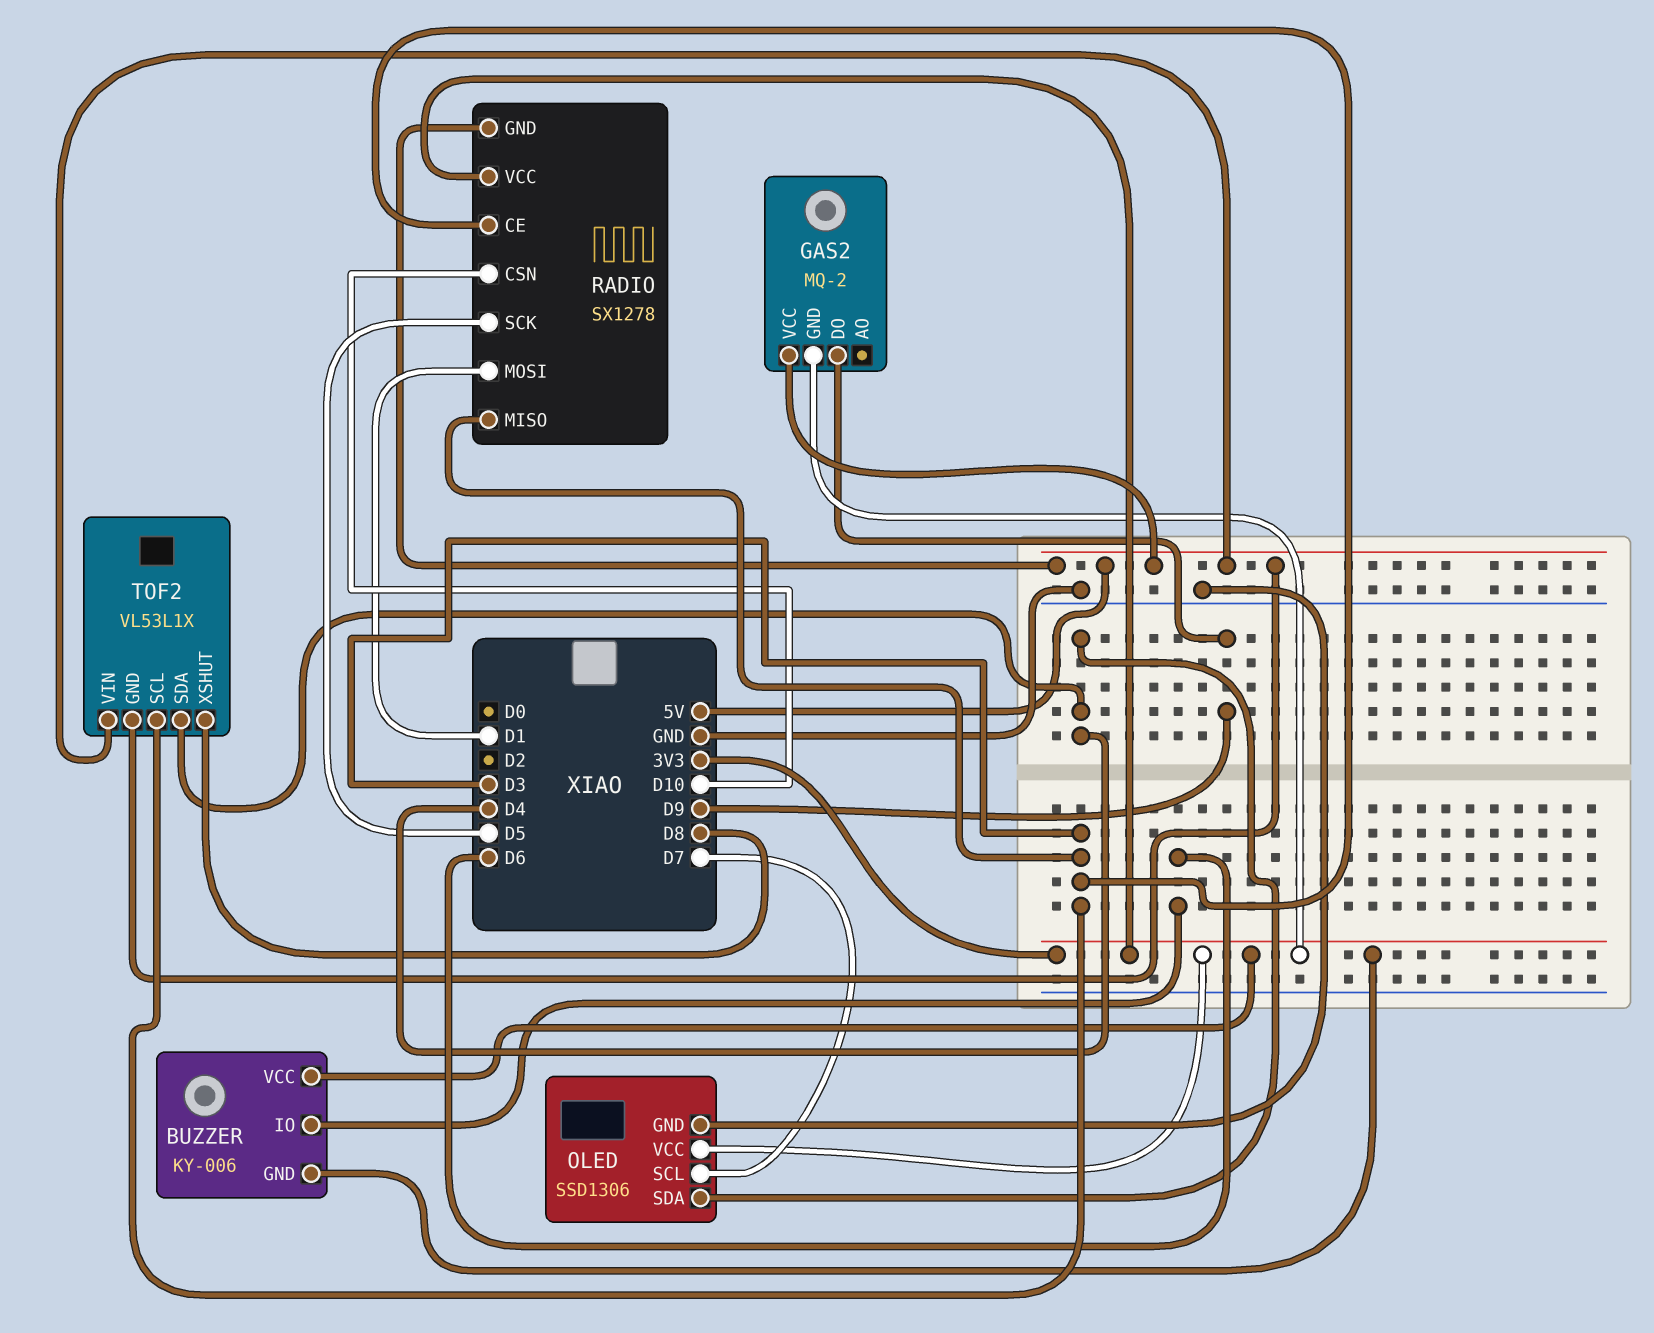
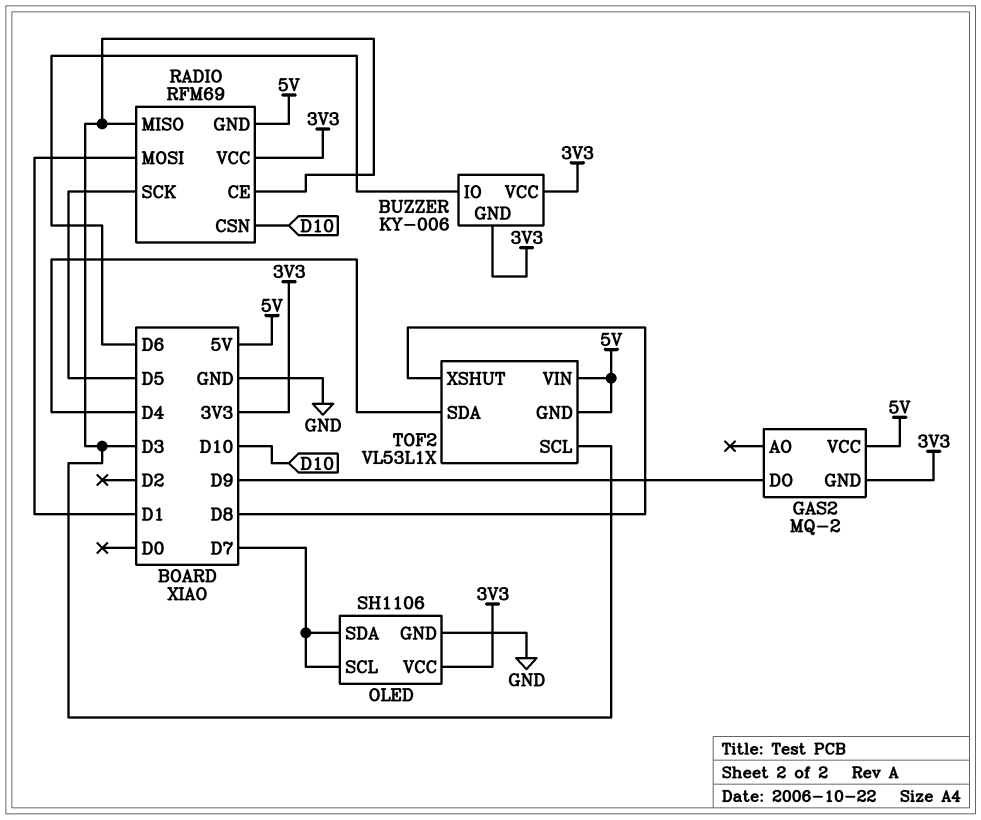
OLED: SSD1306 -> SH1106
OLED pin SDA: D4 -> D7
RADIO: SX1278 -> RFM69

